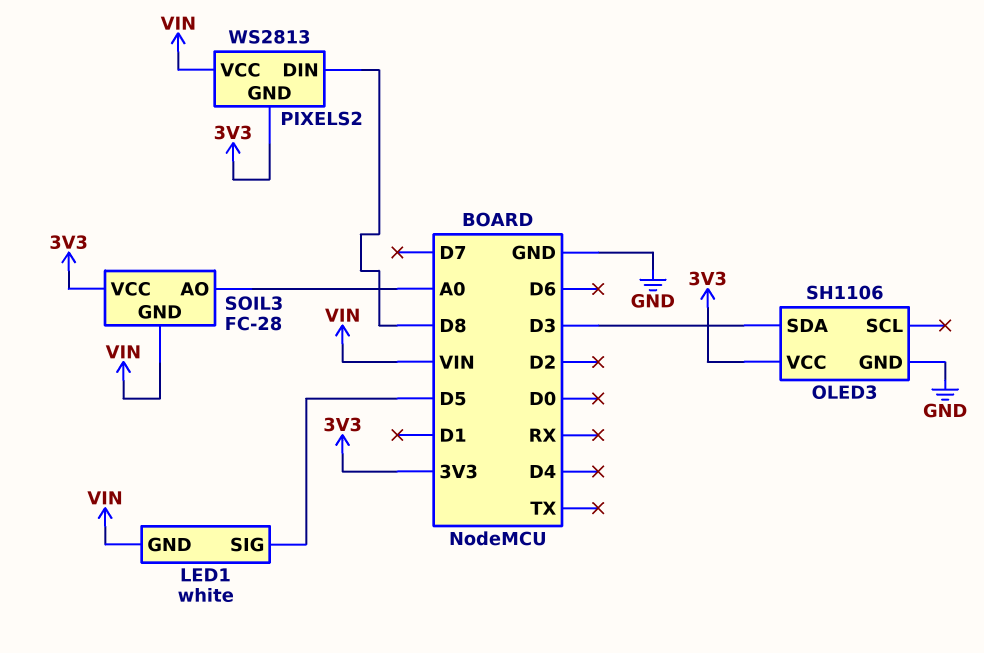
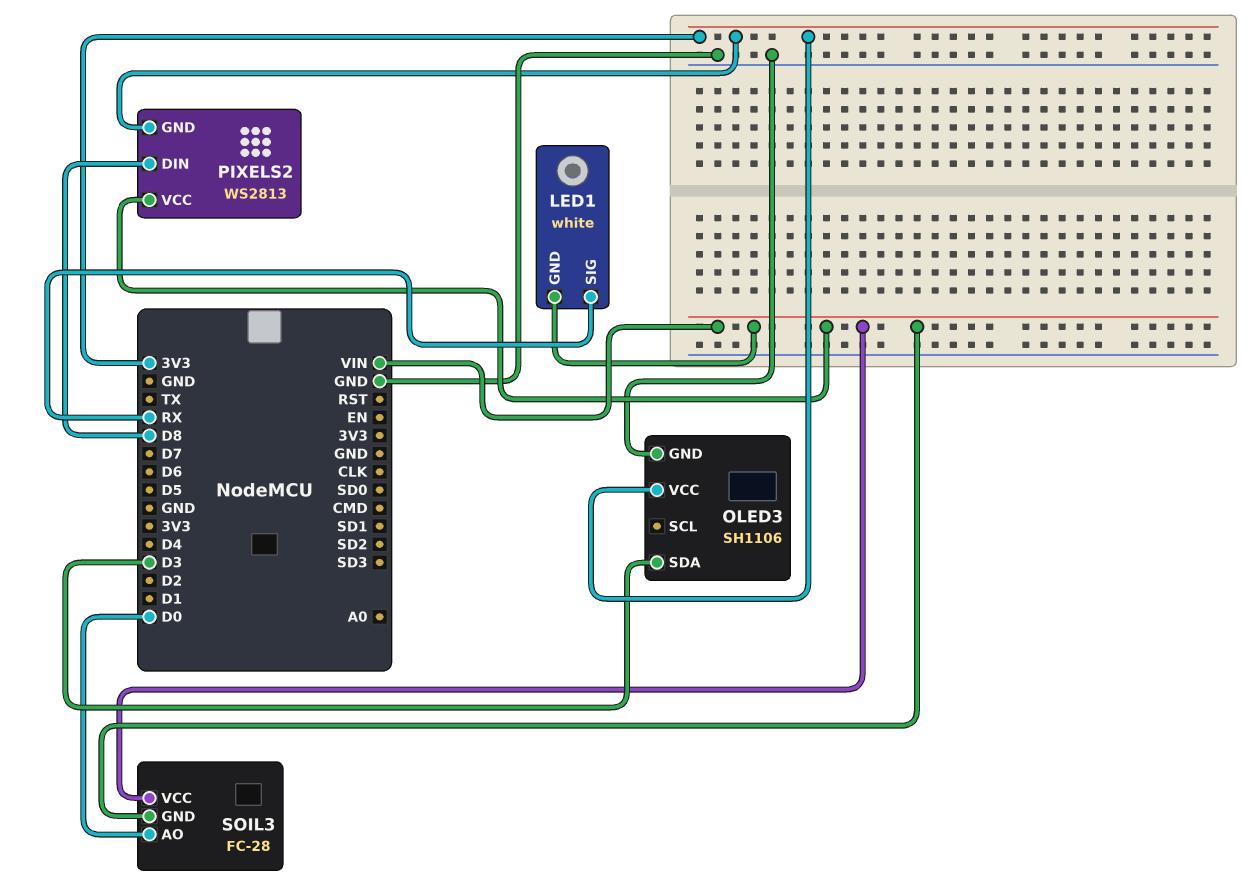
LED1 pin SIG: D5 -> RX
SOIL3 pin AO: A0 -> D0
SOIL3 pin VCC: 3V3 -> VIN

